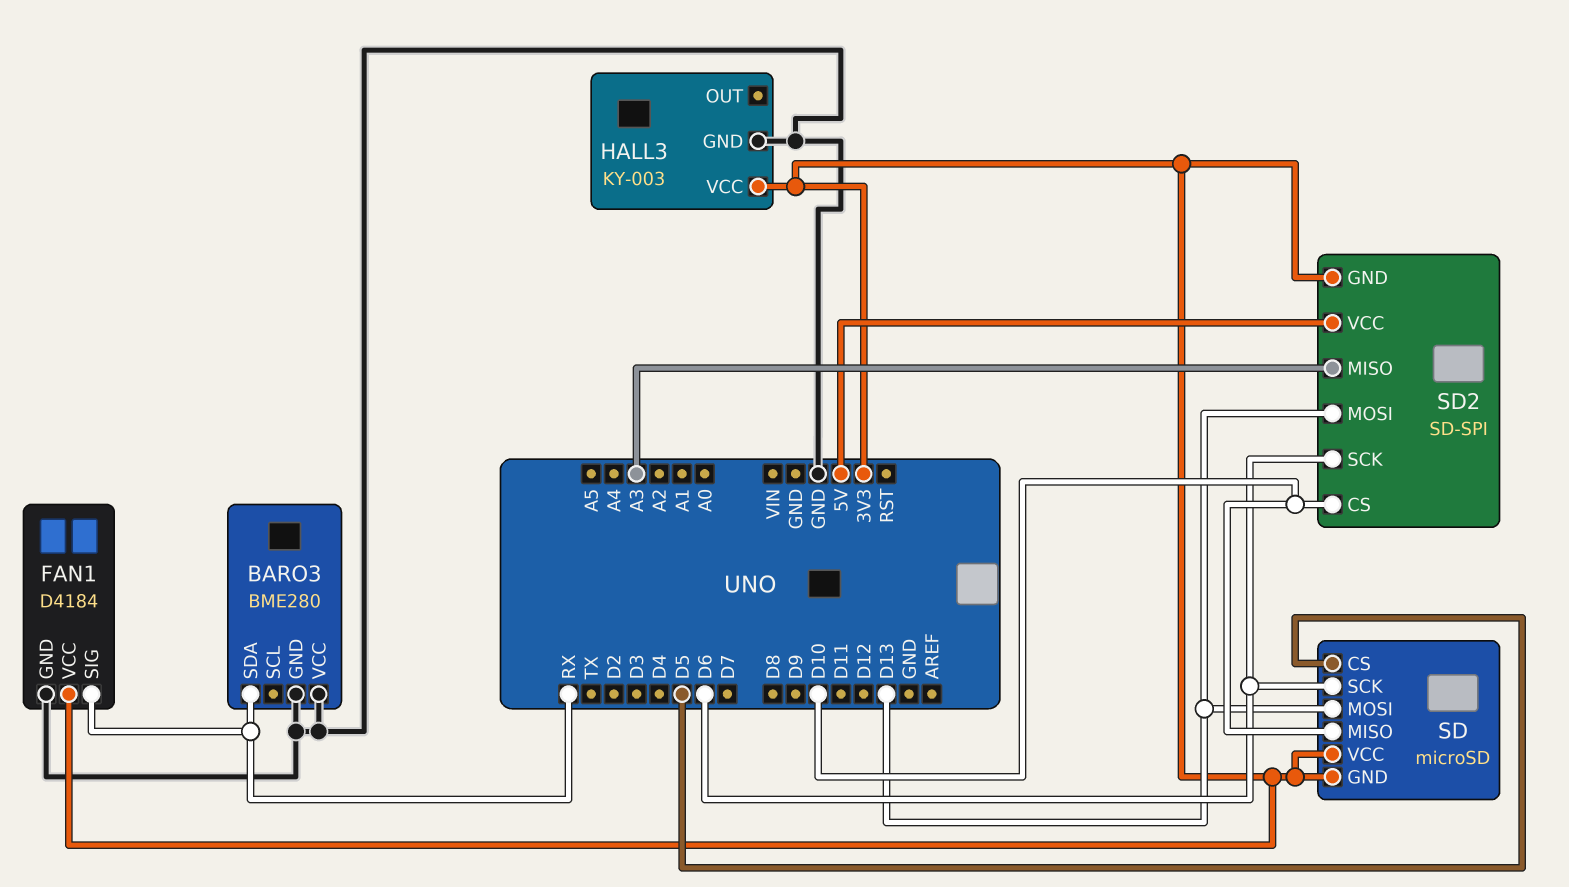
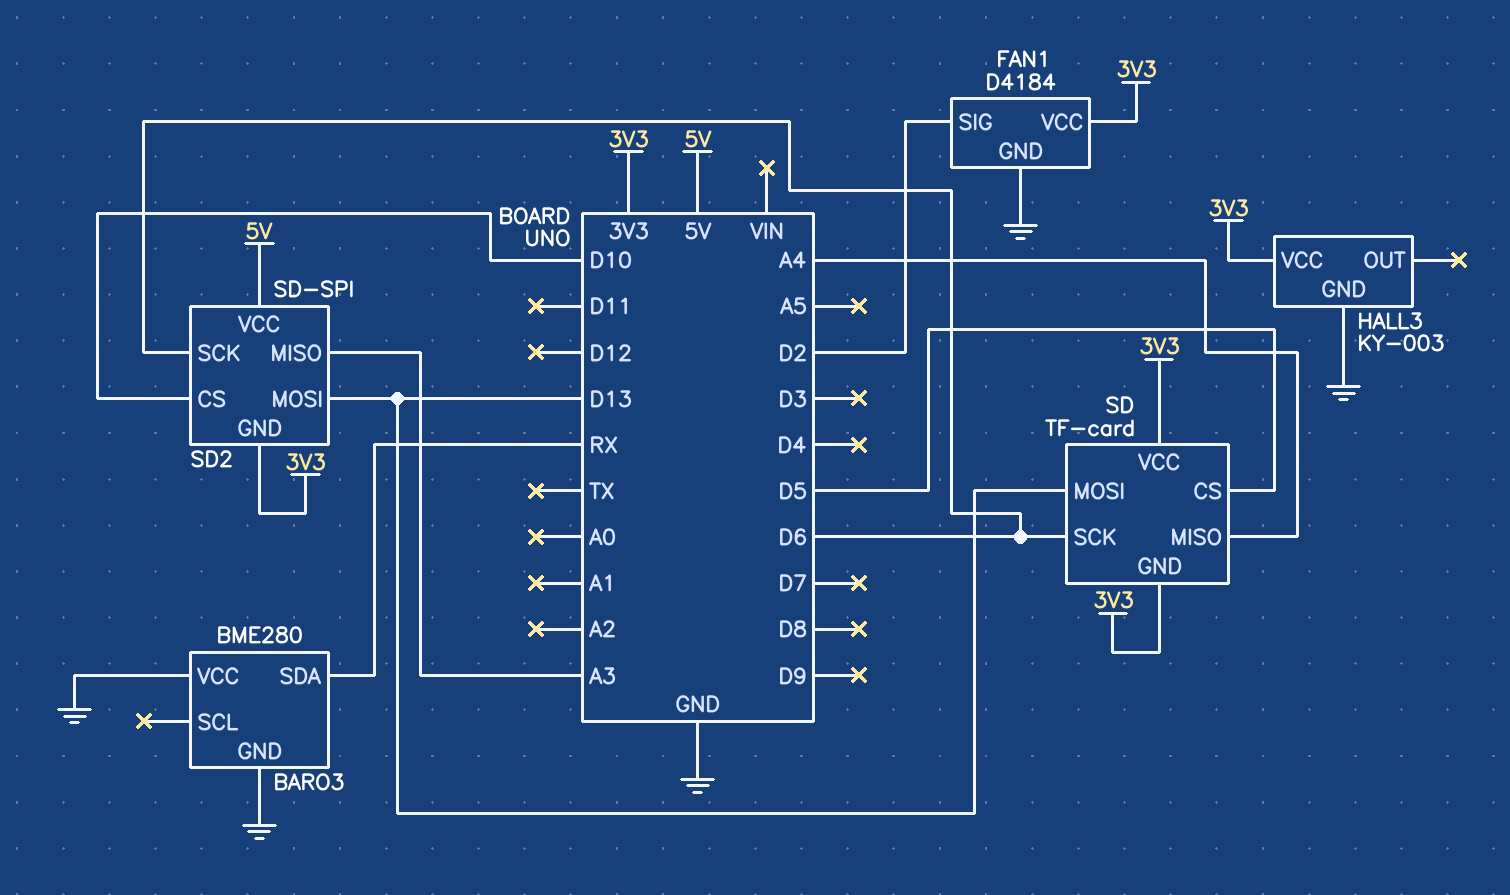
FAN1 pin SIG: RX -> D2
SD: microSD -> TF-card
SD pin MISO: D10 -> A4

